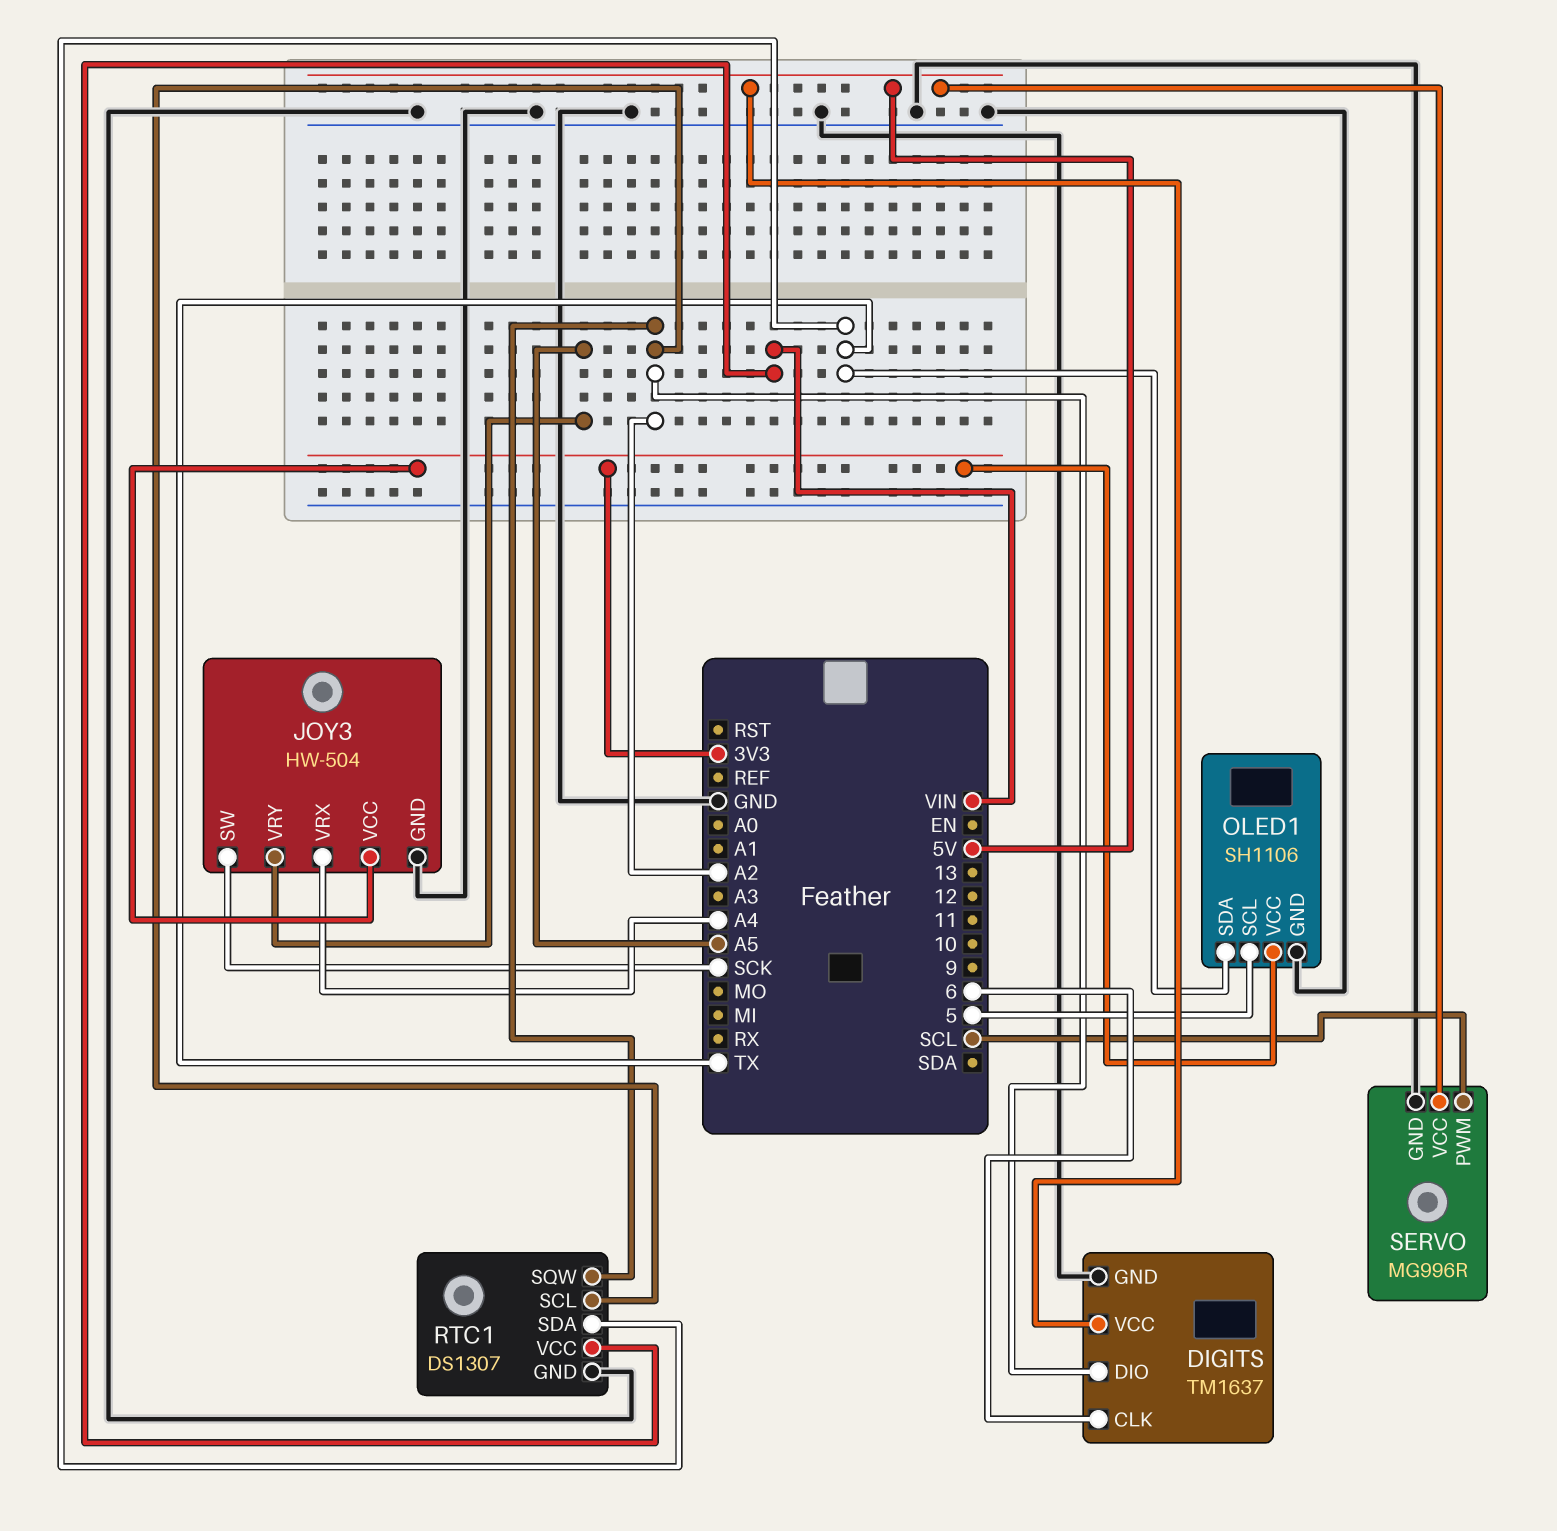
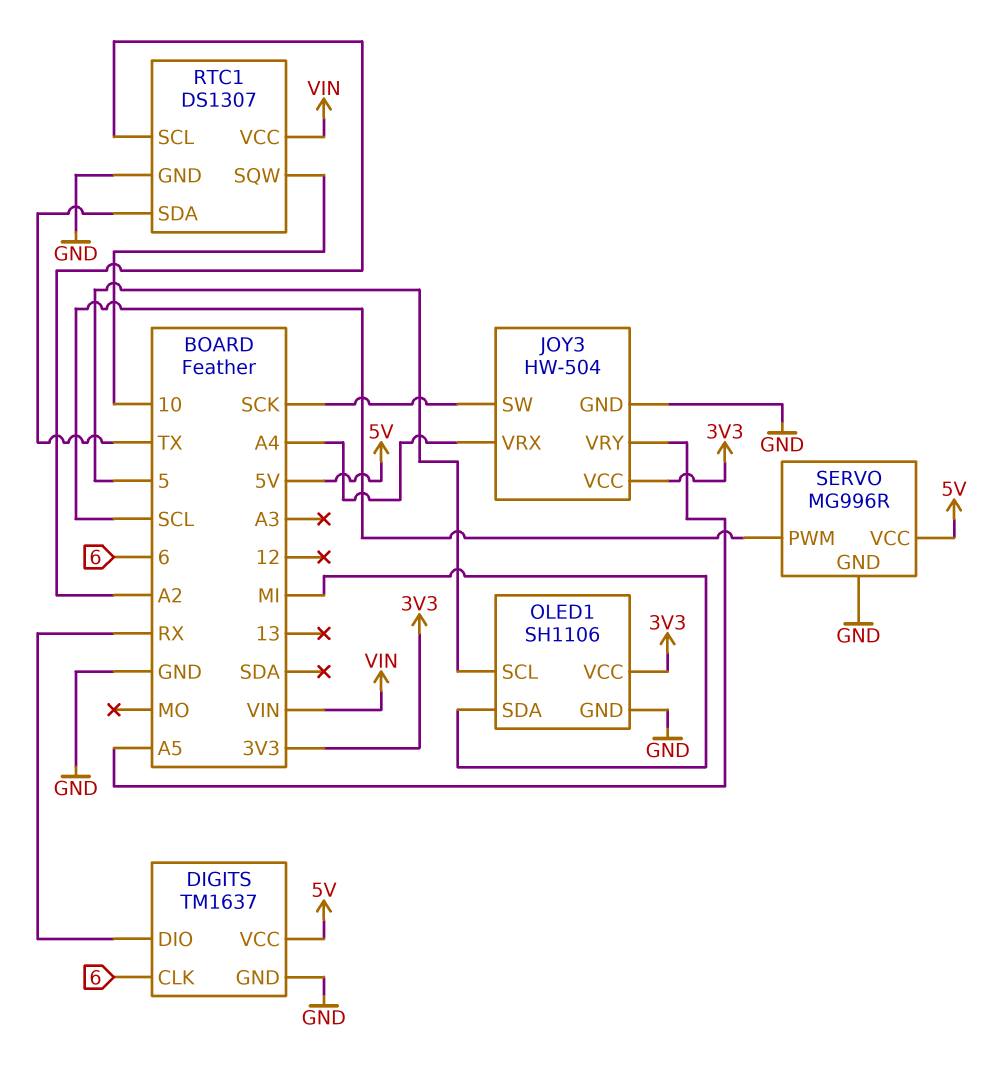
DIGITS pin DIO: A2 -> RX
OLED1 pin SDA: TX -> MI
RTC1 pin SQW: A2 -> 10

